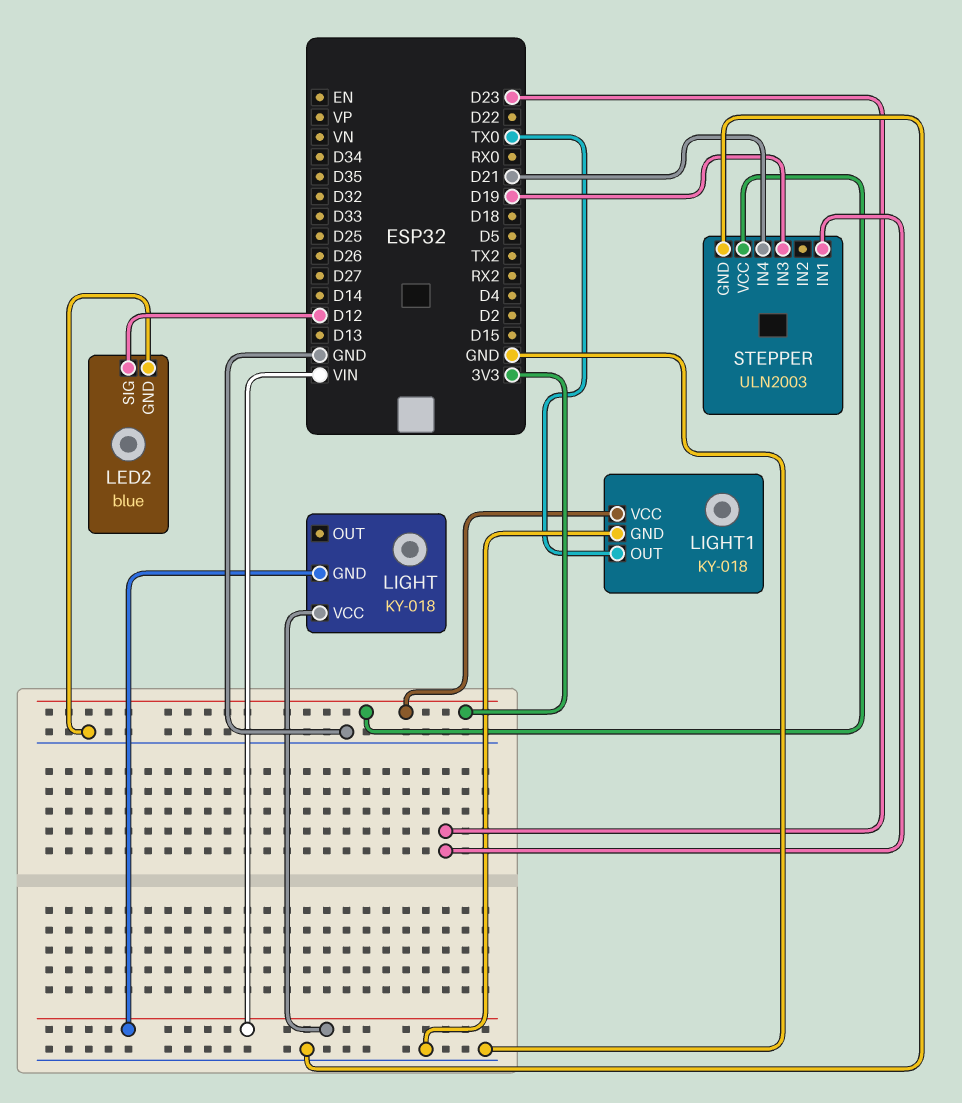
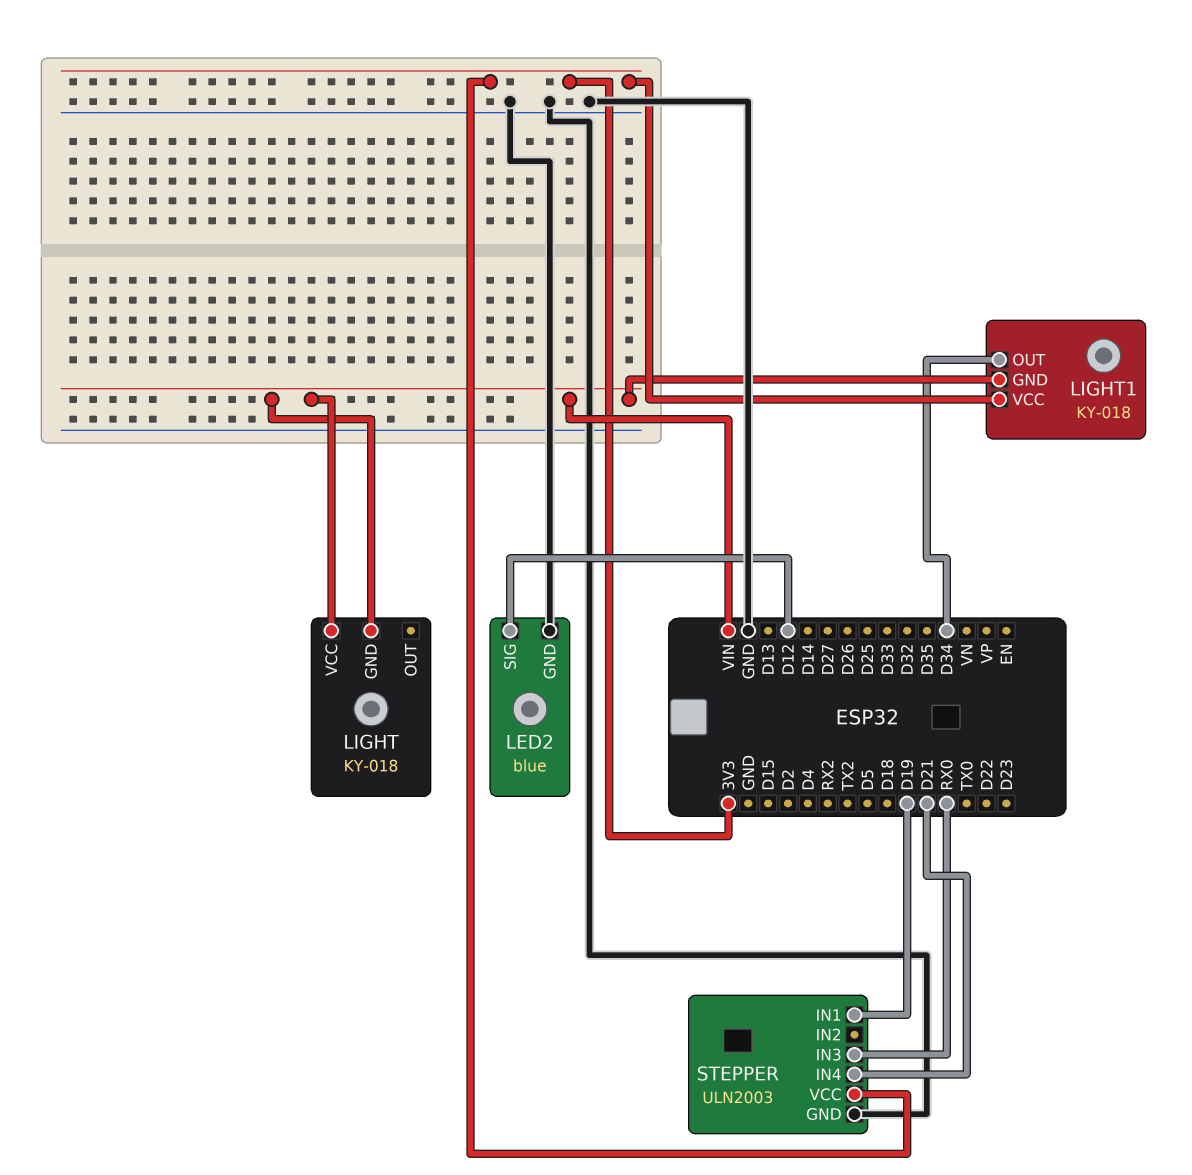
LIGHT1 pin GND: GND -> VIN
LIGHT1 pin OUT: TX0 -> D34
STEPPER pin IN1: D23 -> D19
STEPPER pin IN3: D19 -> RX0

